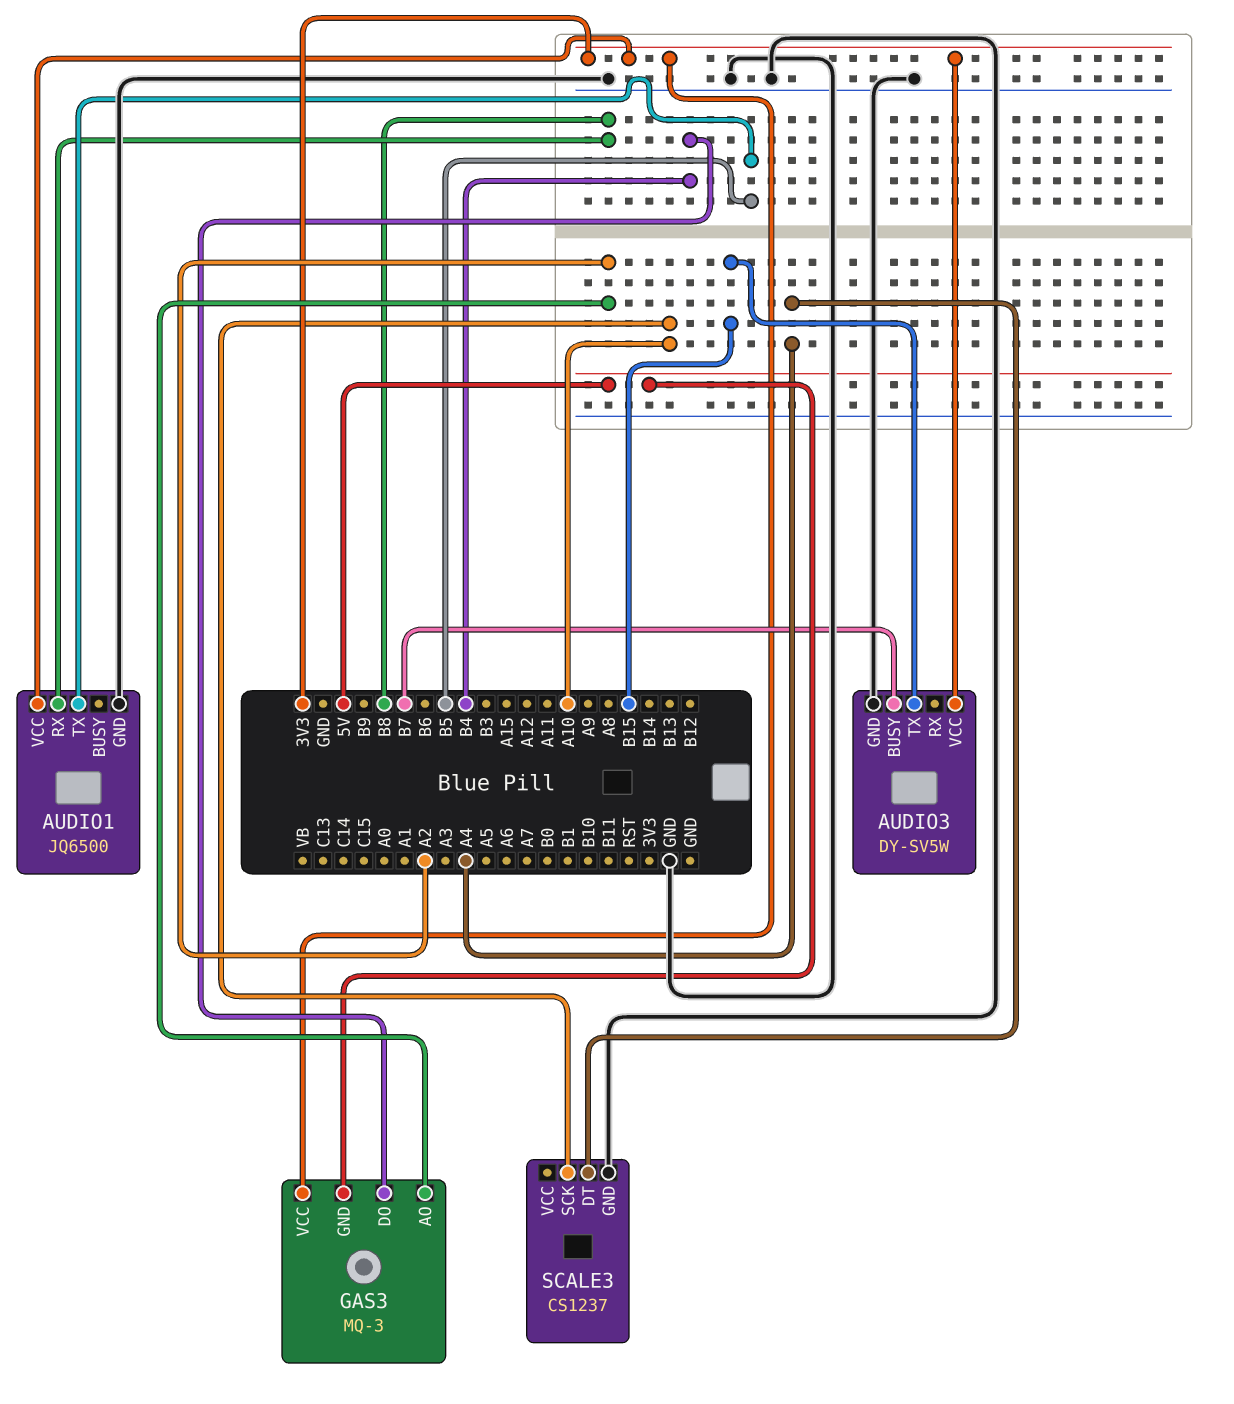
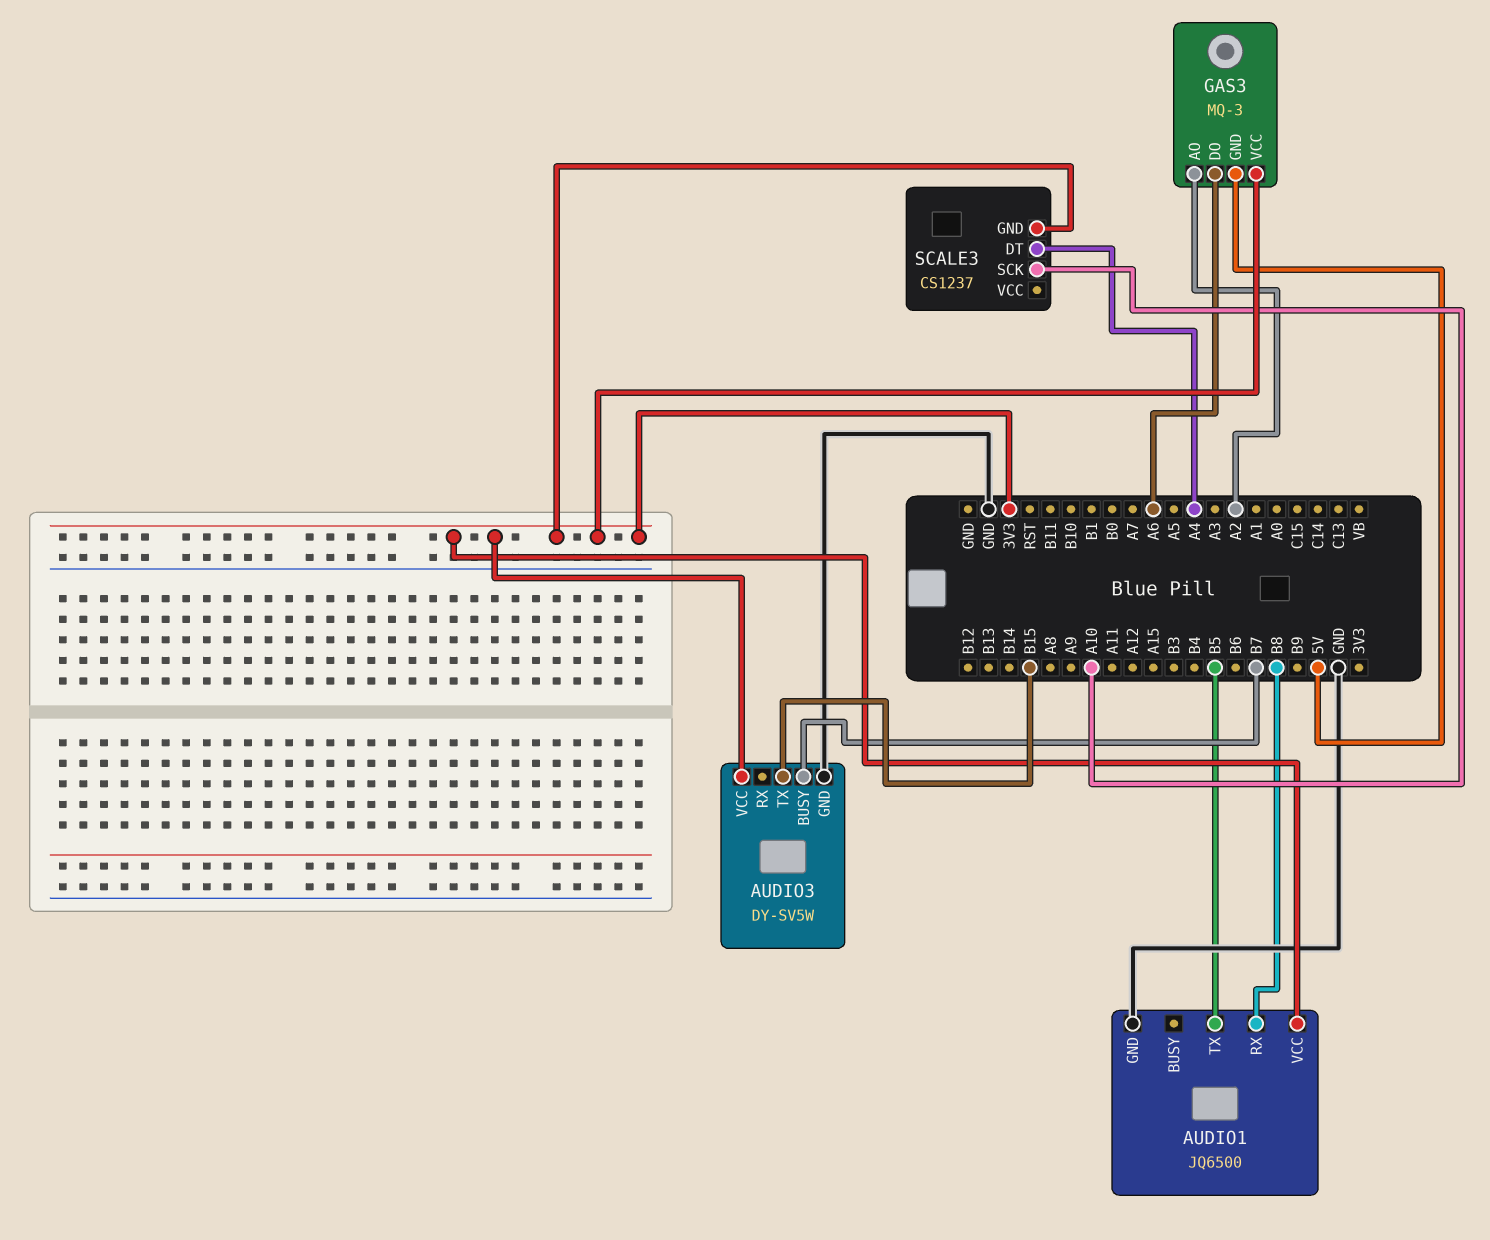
GAS3 pin DO: B4 -> A6
SCALE3 pin GND: GND -> 3V3

